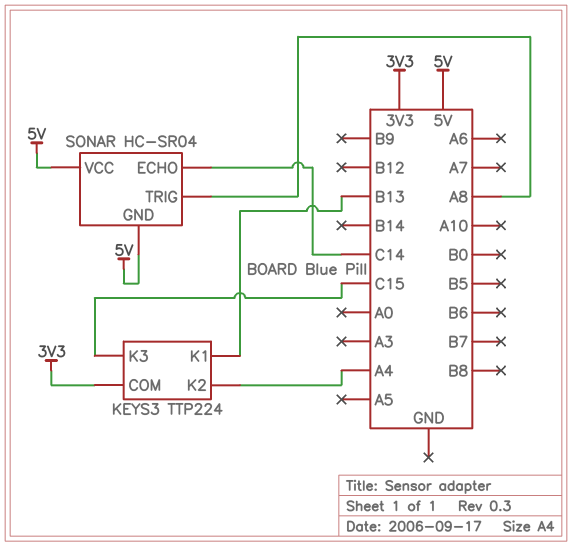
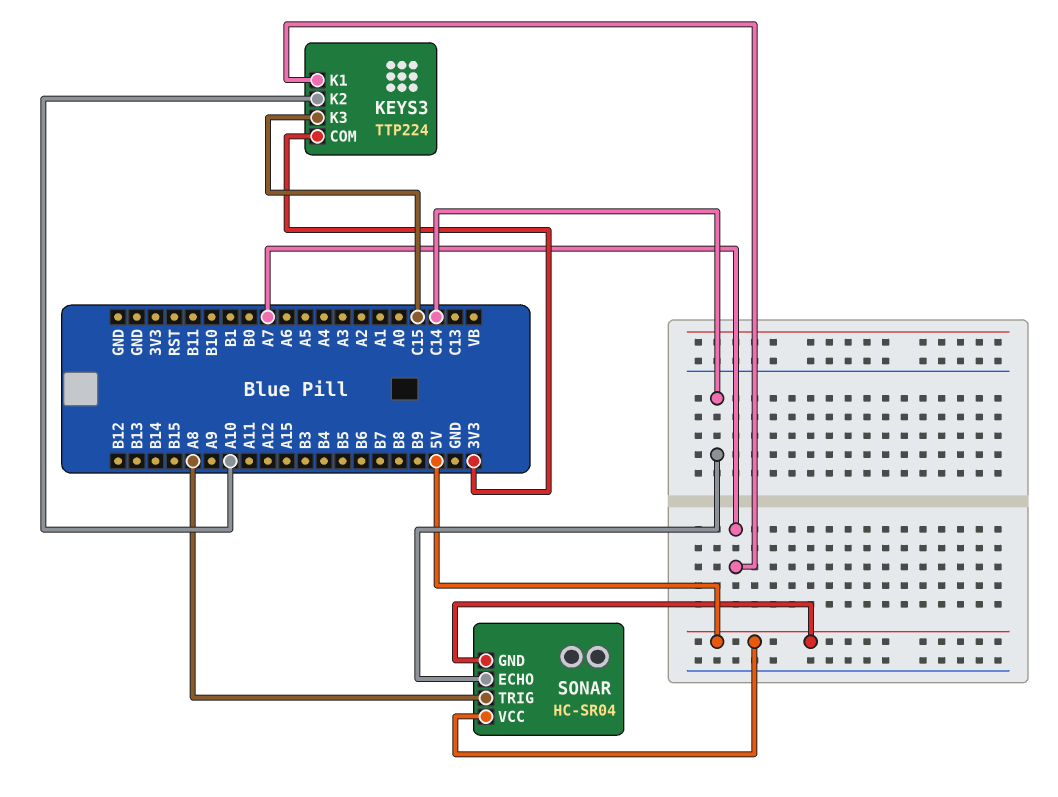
KEYS3 pin K1: B13 -> A7
KEYS3 pin K2: A4 -> A10

